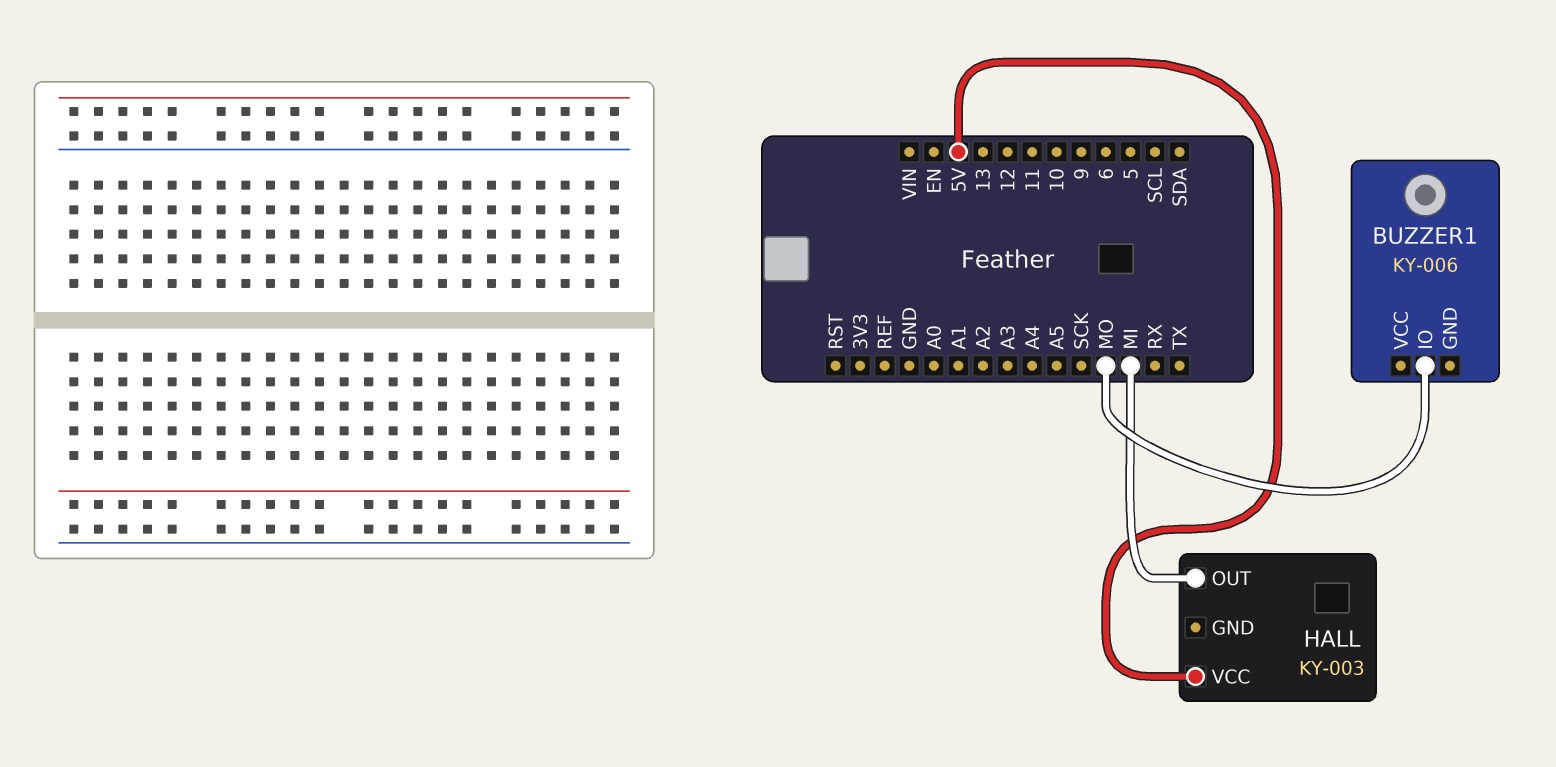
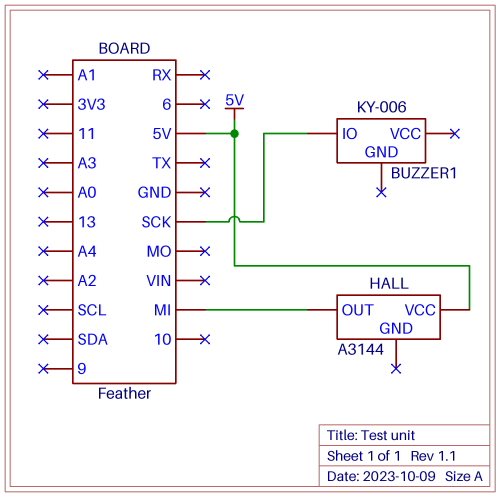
BUZZER1 pin IO: MO -> SCK
HALL: KY-003 -> A3144

